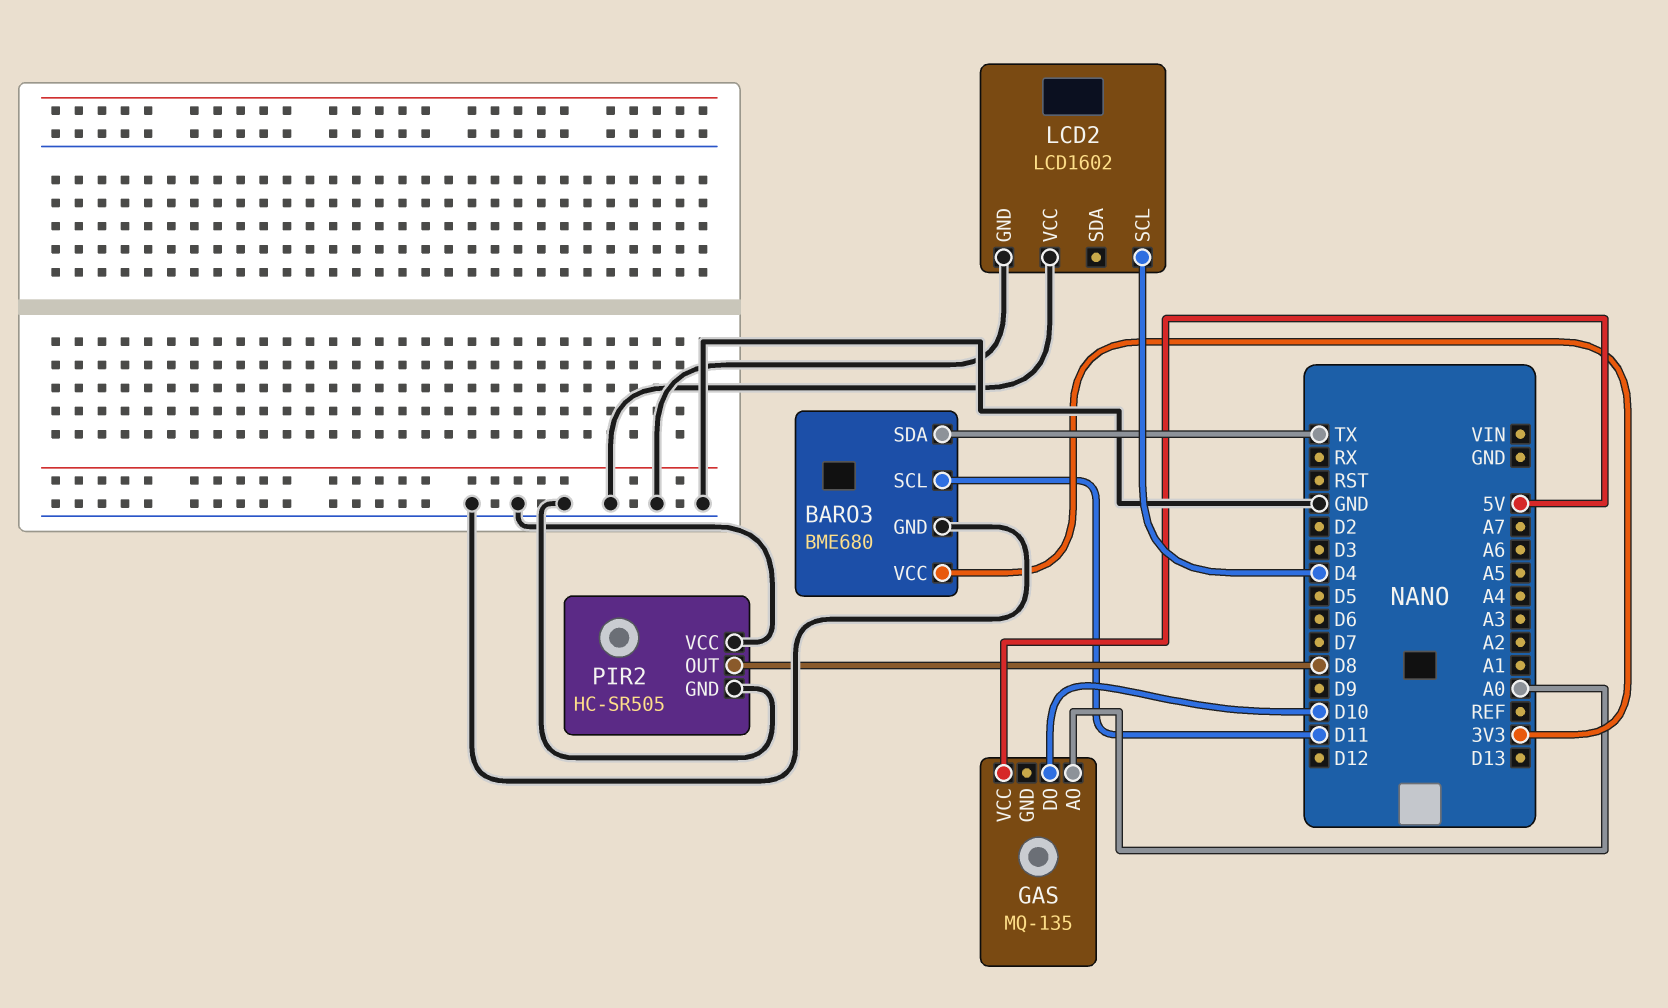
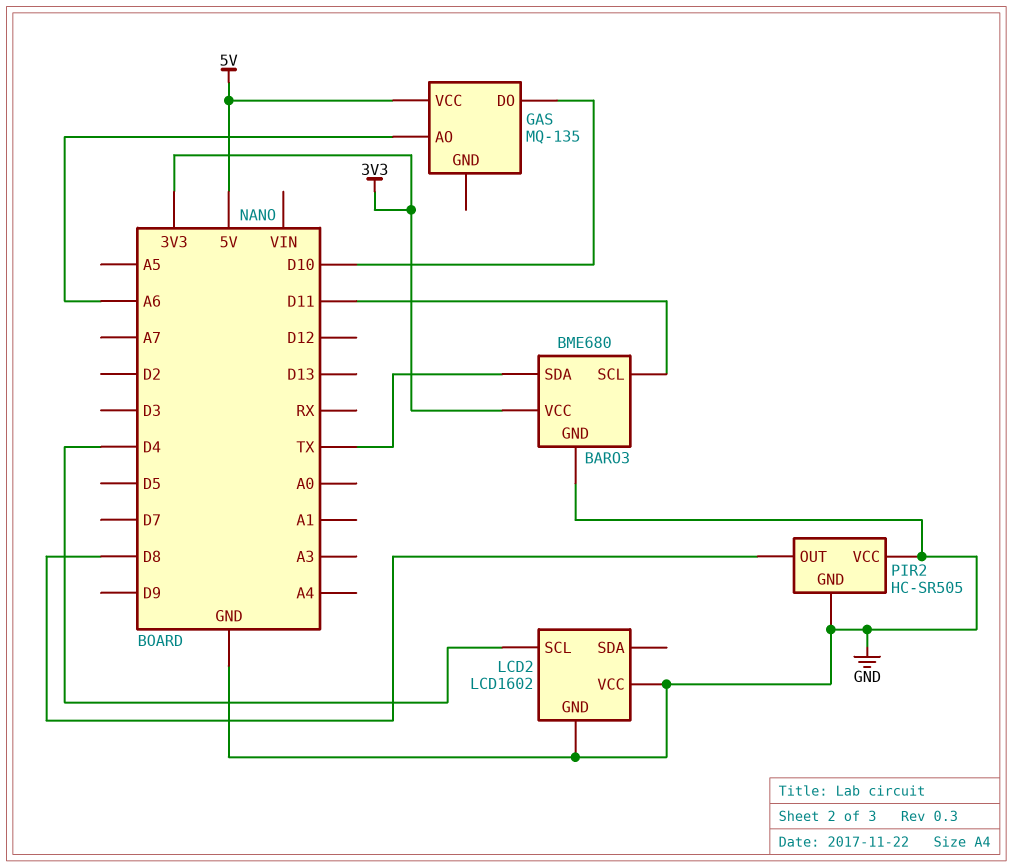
GAS pin AO: A0 -> A6

